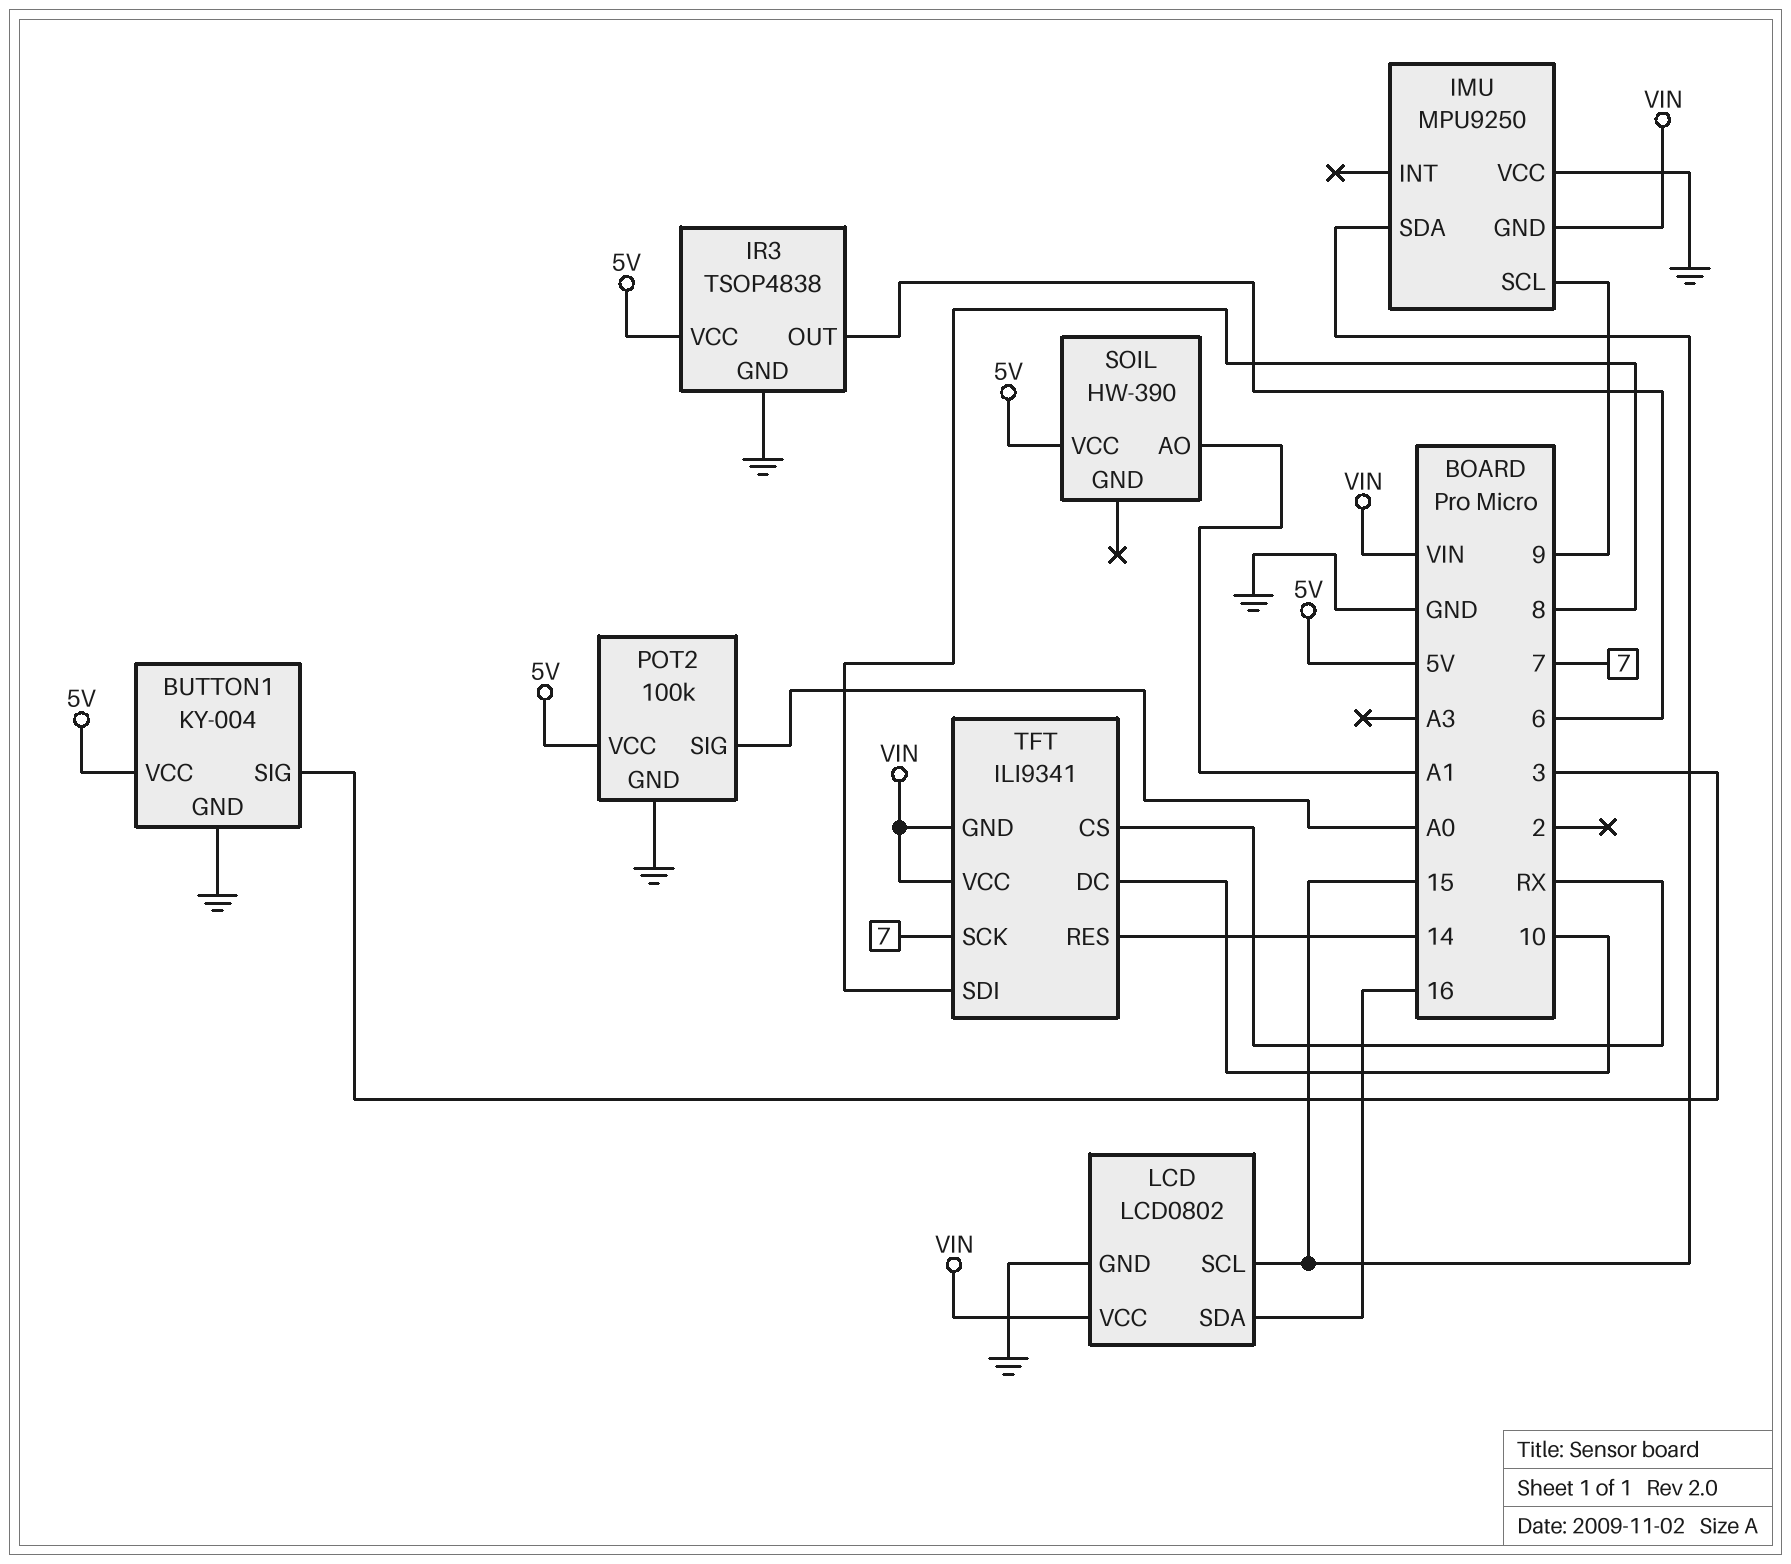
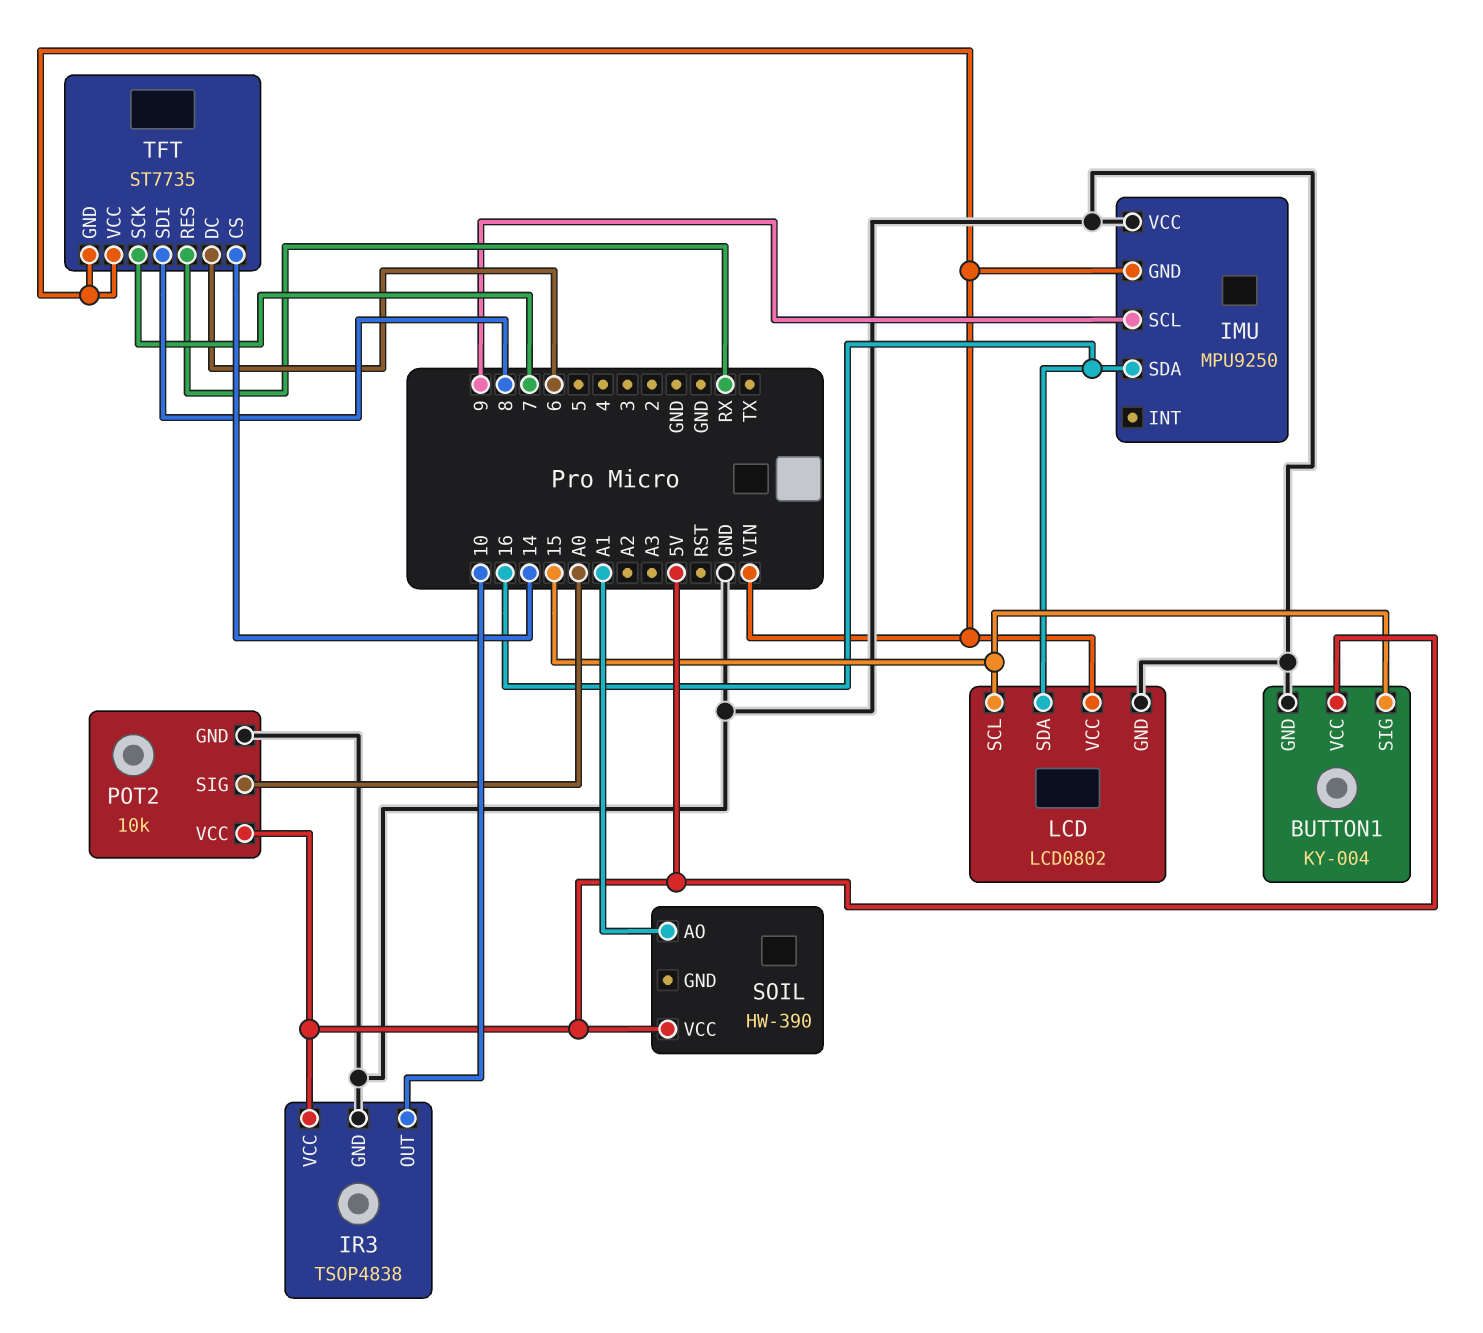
BUTTON1 pin SIG: 3 -> 15
IMU pin SDA: 15 -> 16
IR3 pin OUT: 6 -> 10
POT2: 100k -> 10k
TFT: ILI9341 -> ST7735
TFT pin CS: RX -> 14
TFT pin DC: 10 -> 6
TFT pin RES: 14 -> RX

